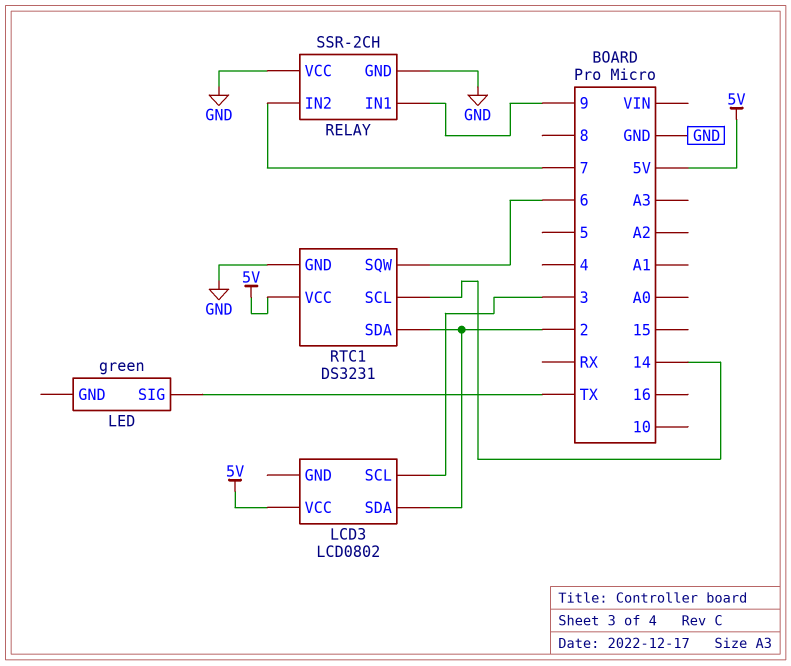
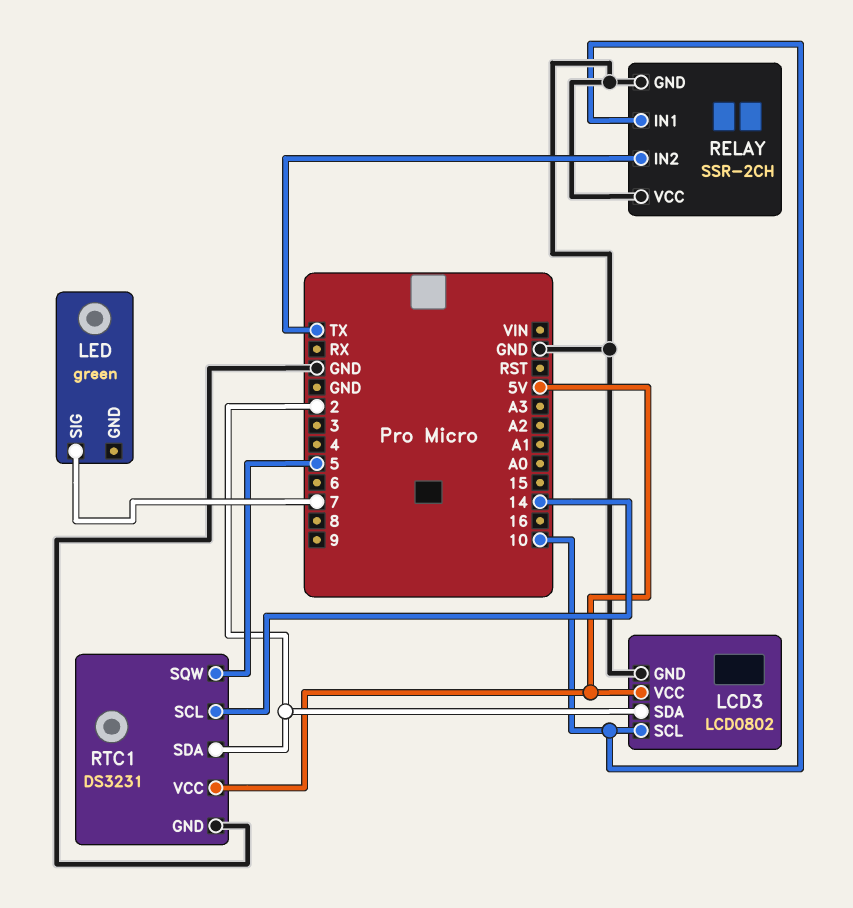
LCD3 pin GND: none -> GND
LCD3 pin SCL: 3 -> 10
LED pin SIG: TX -> 7
RELAY pin IN1: 9 -> 10
RELAY pin IN2: 7 -> TX
RTC1 pin SQW: 6 -> 5

